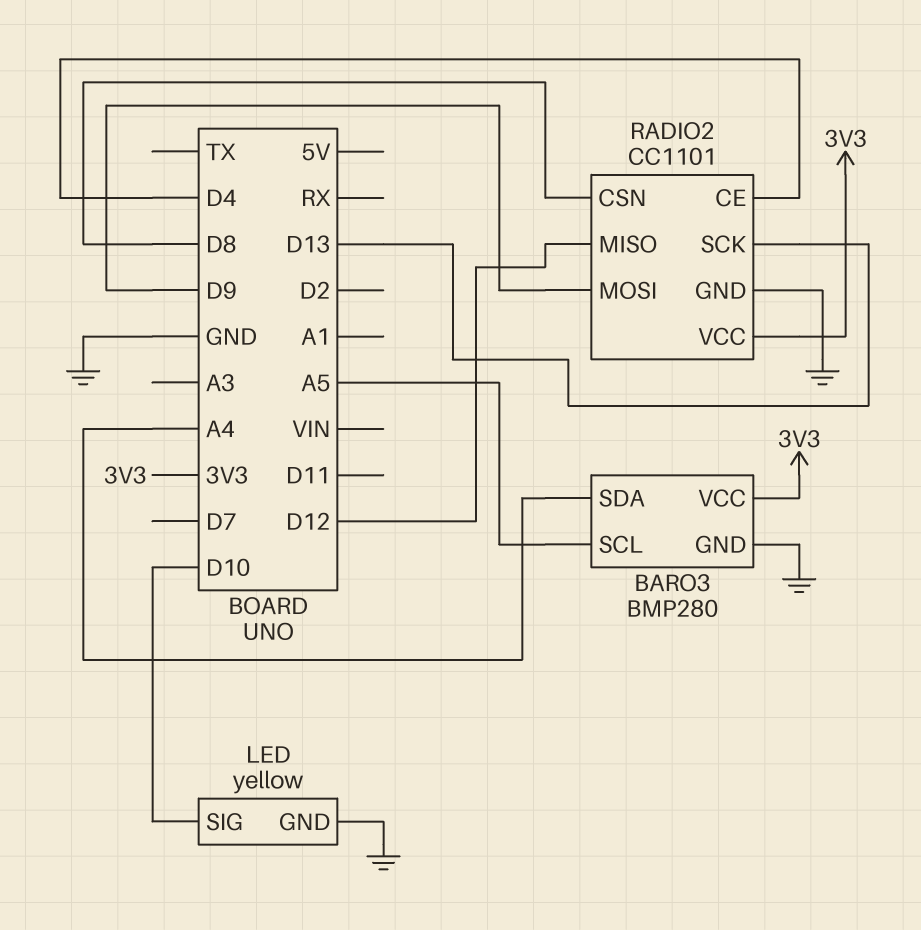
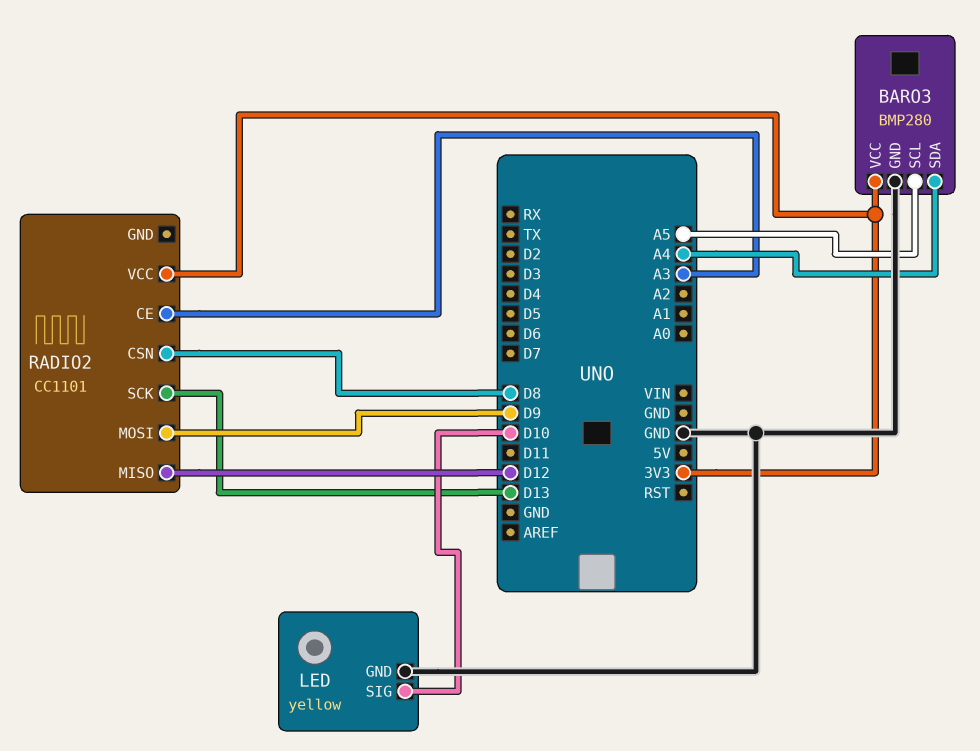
RADIO2 pin CE: D4 -> A3
RADIO2 pin GND: GND -> none

